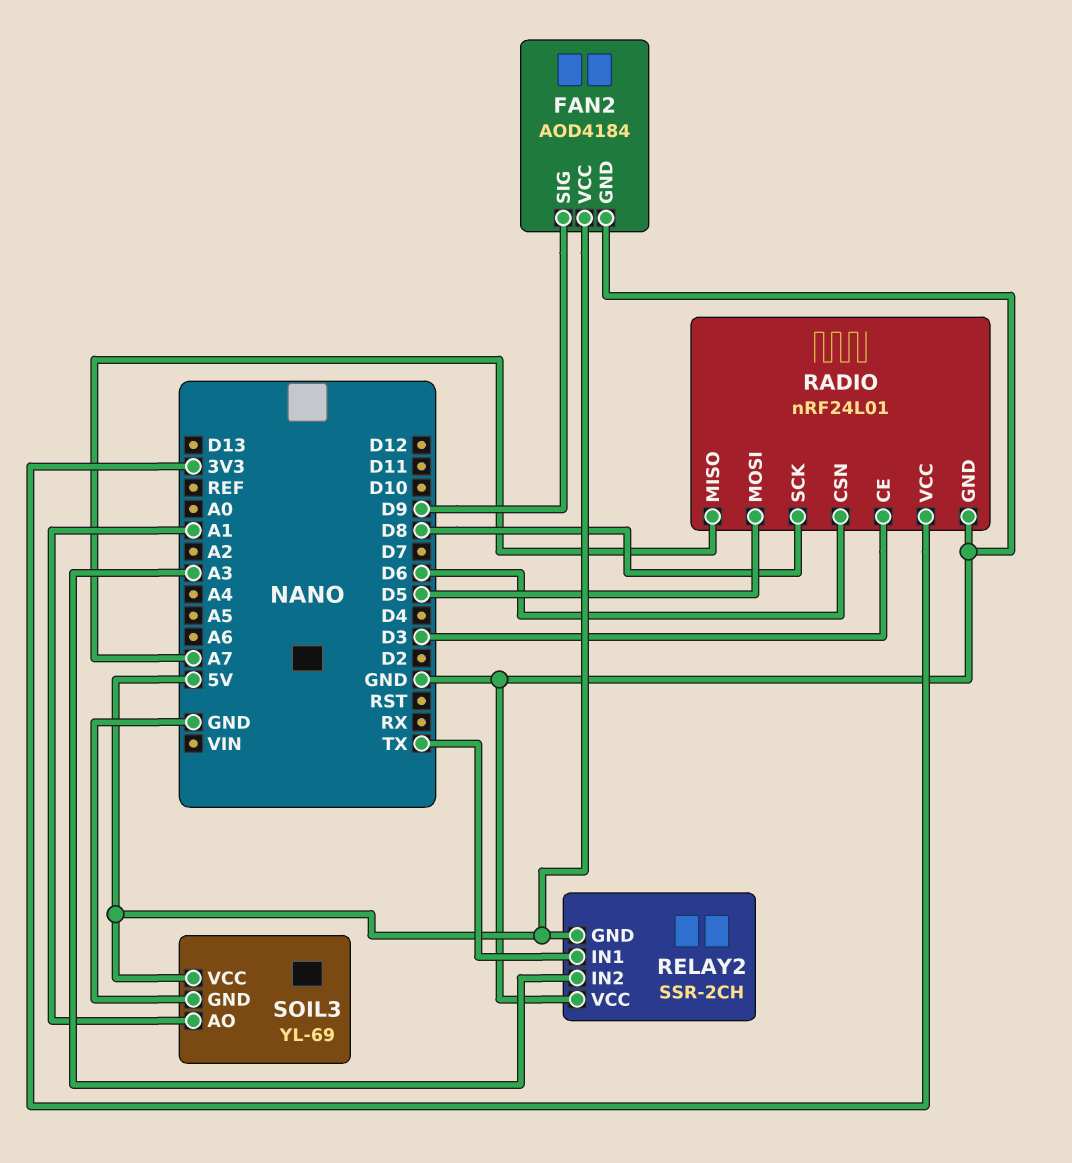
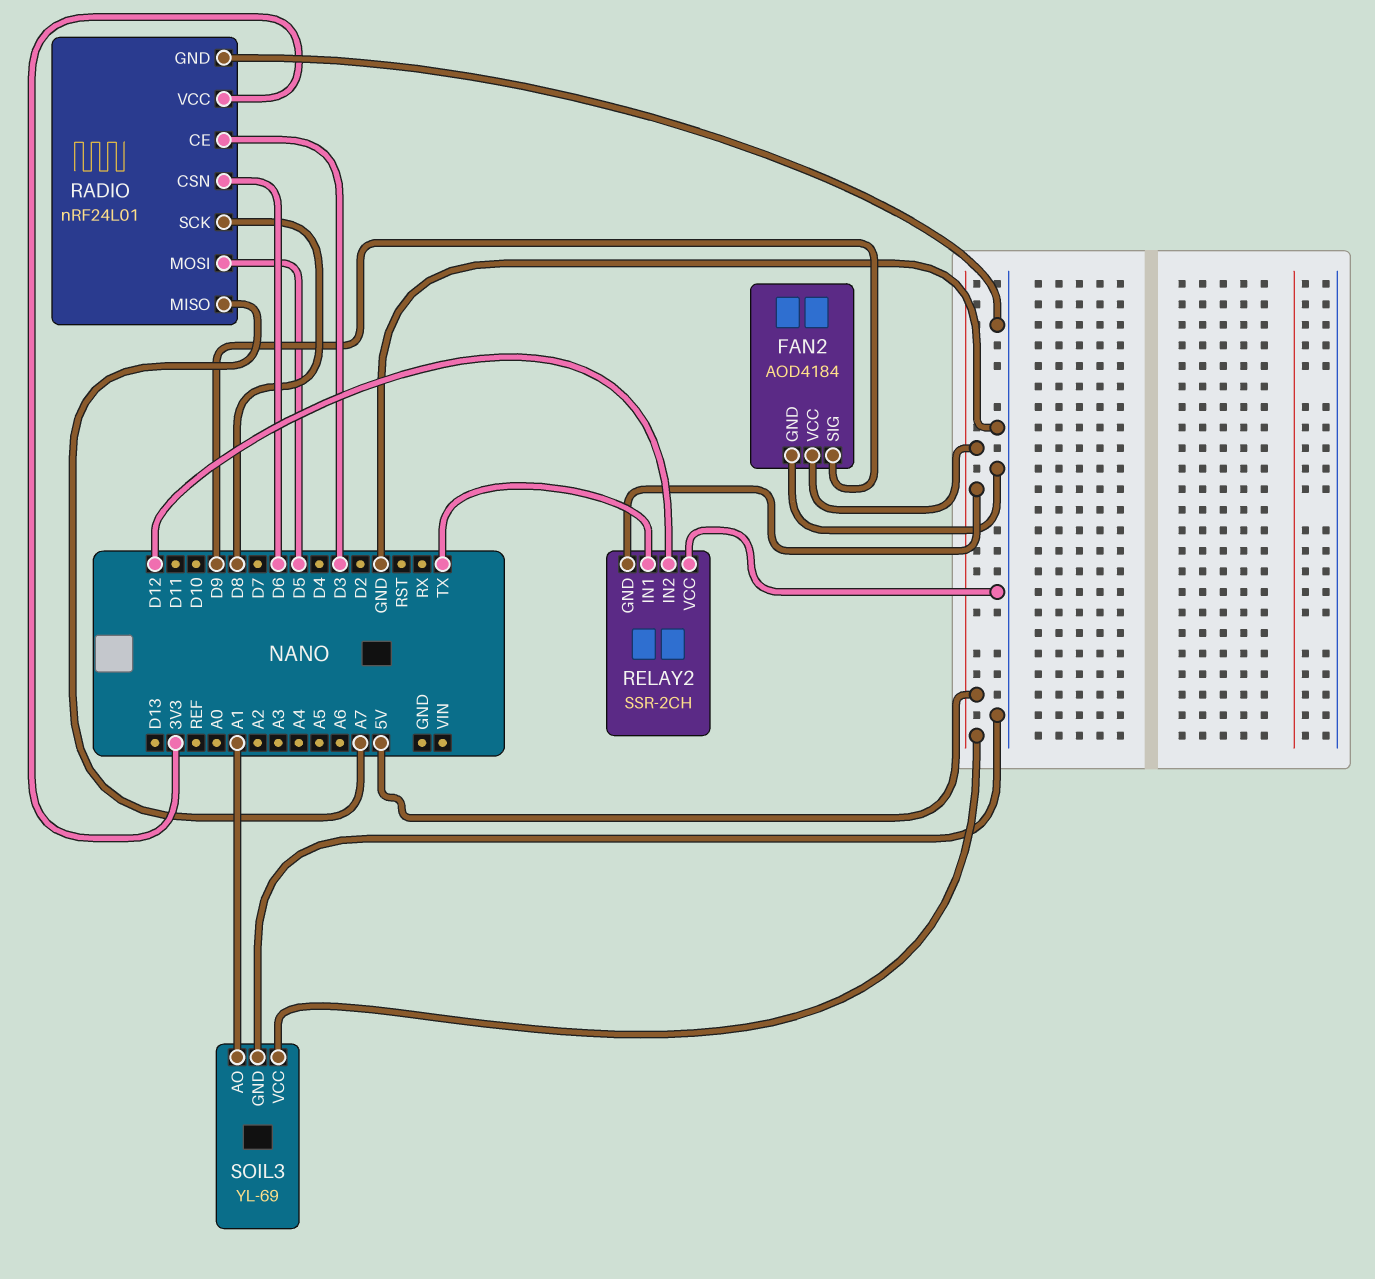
RELAY2 pin IN2: A3 -> D12

